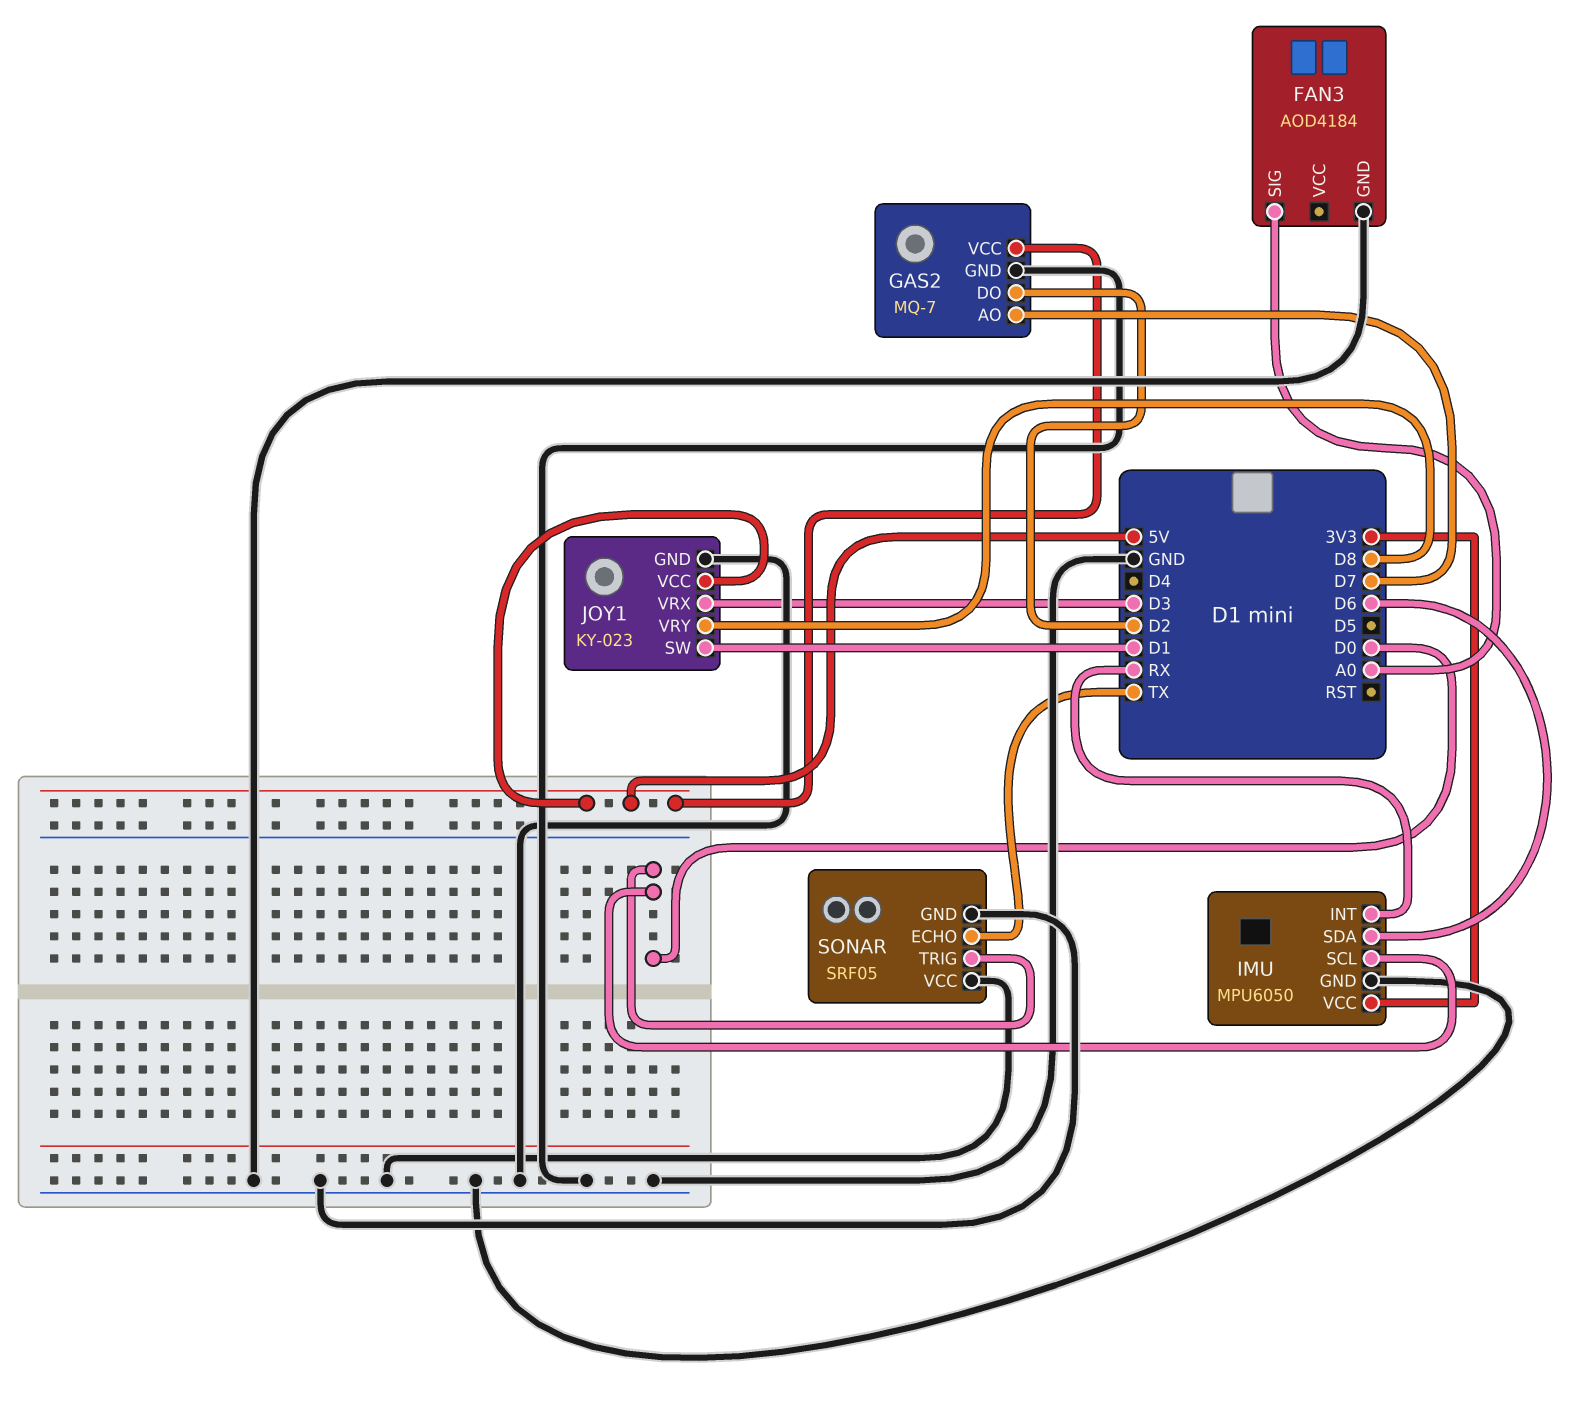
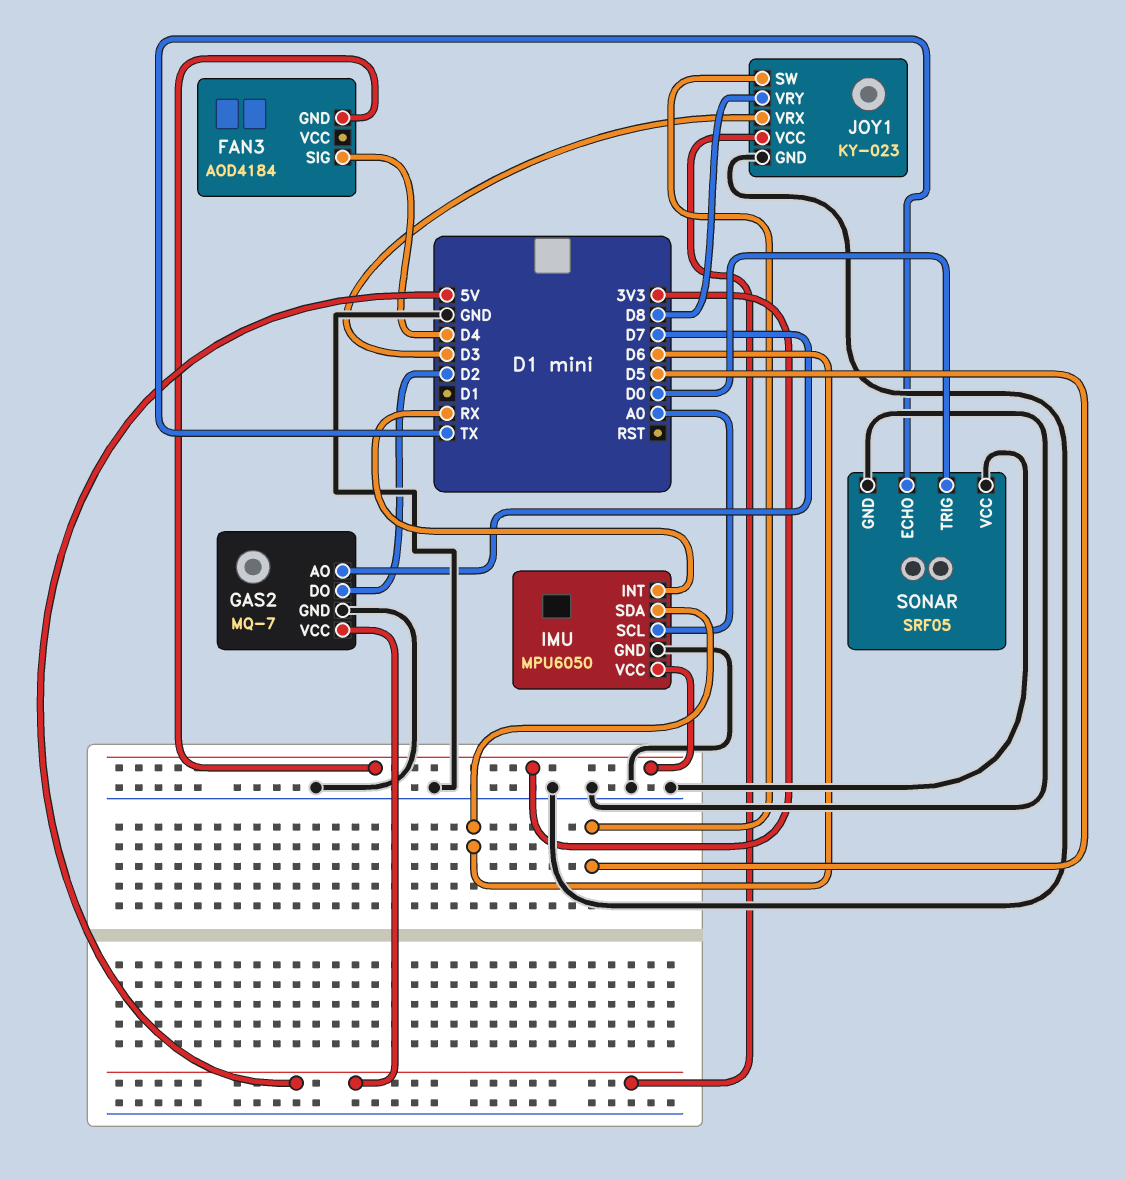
FAN3 pin GND: GND -> 3V3
FAN3 pin SIG: A0 -> D4
IMU pin SCL: D0 -> A0
JOY1 pin SW: D1 -> D5

